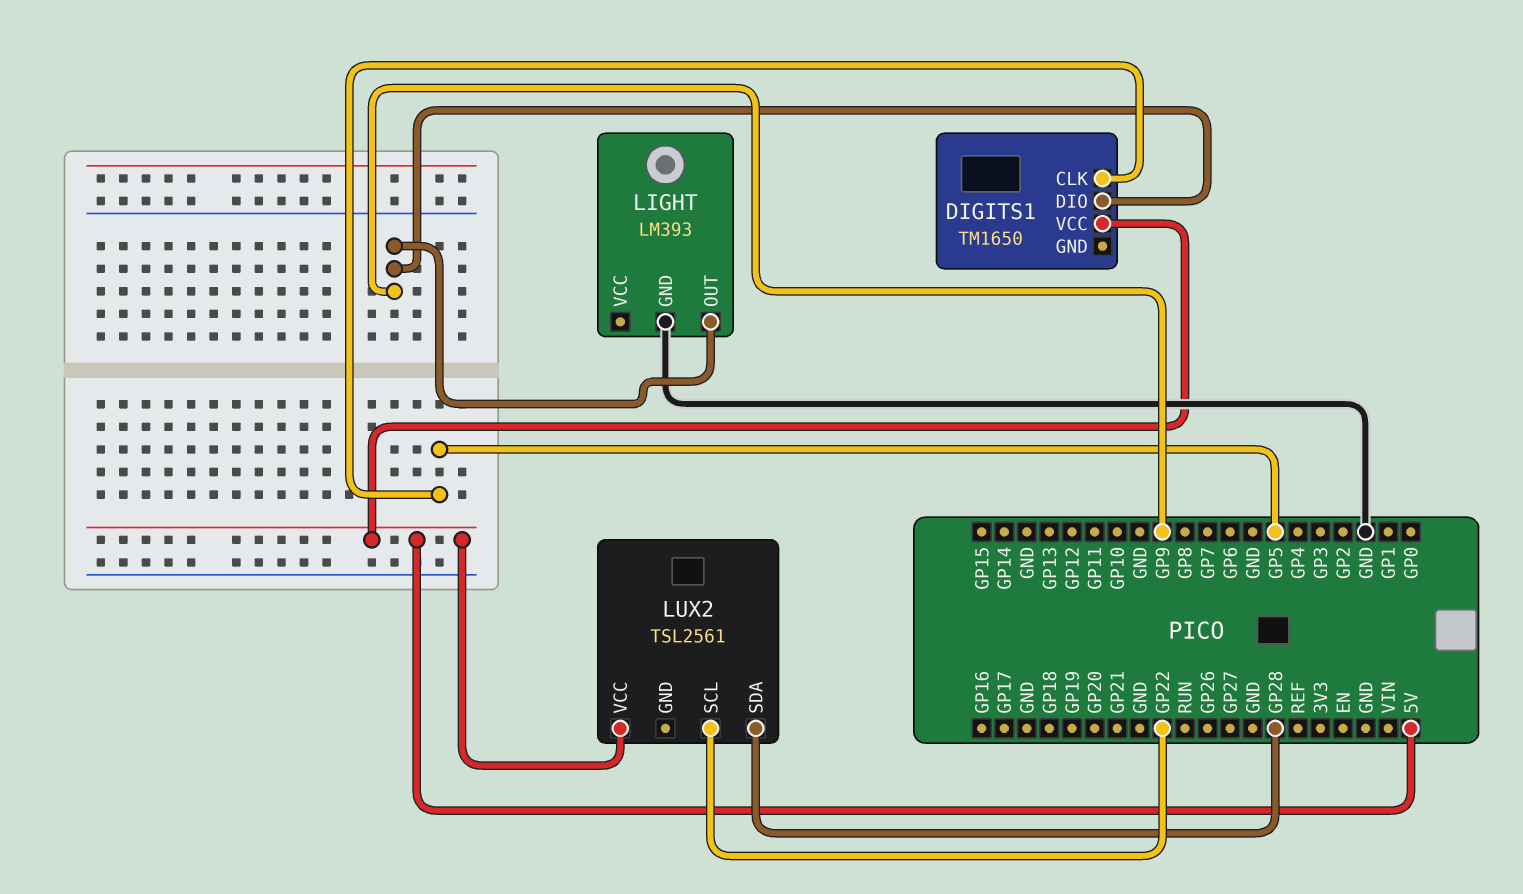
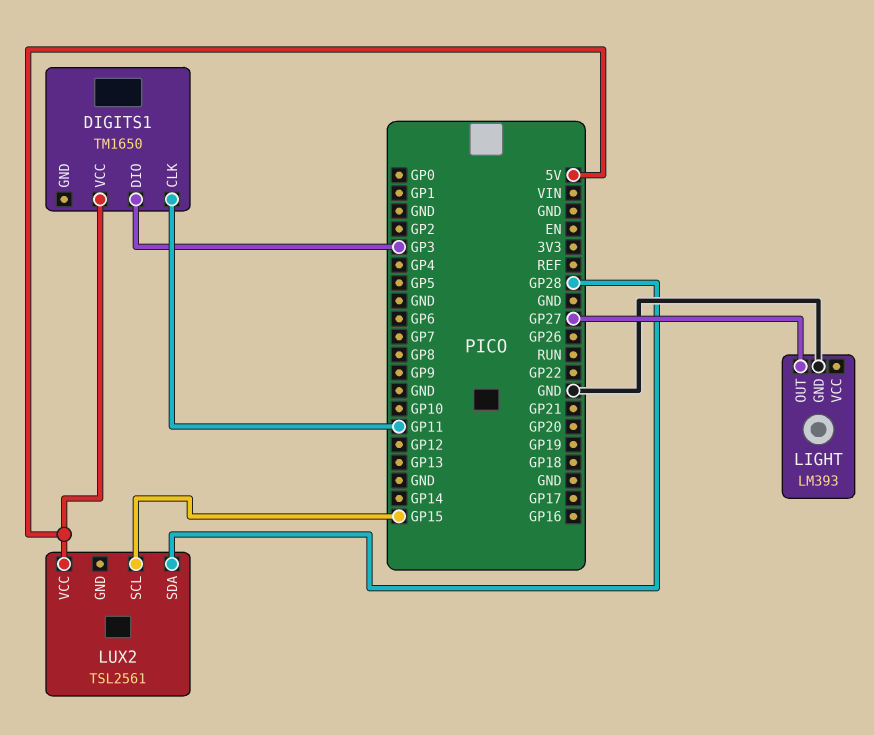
DIGITS1 pin CLK: GP5 -> GP11
DIGITS1 pin DIO: GP9 -> GP3
LIGHT pin OUT: GP9 -> GP27
LUX2 pin SCL: GP22 -> GP15

